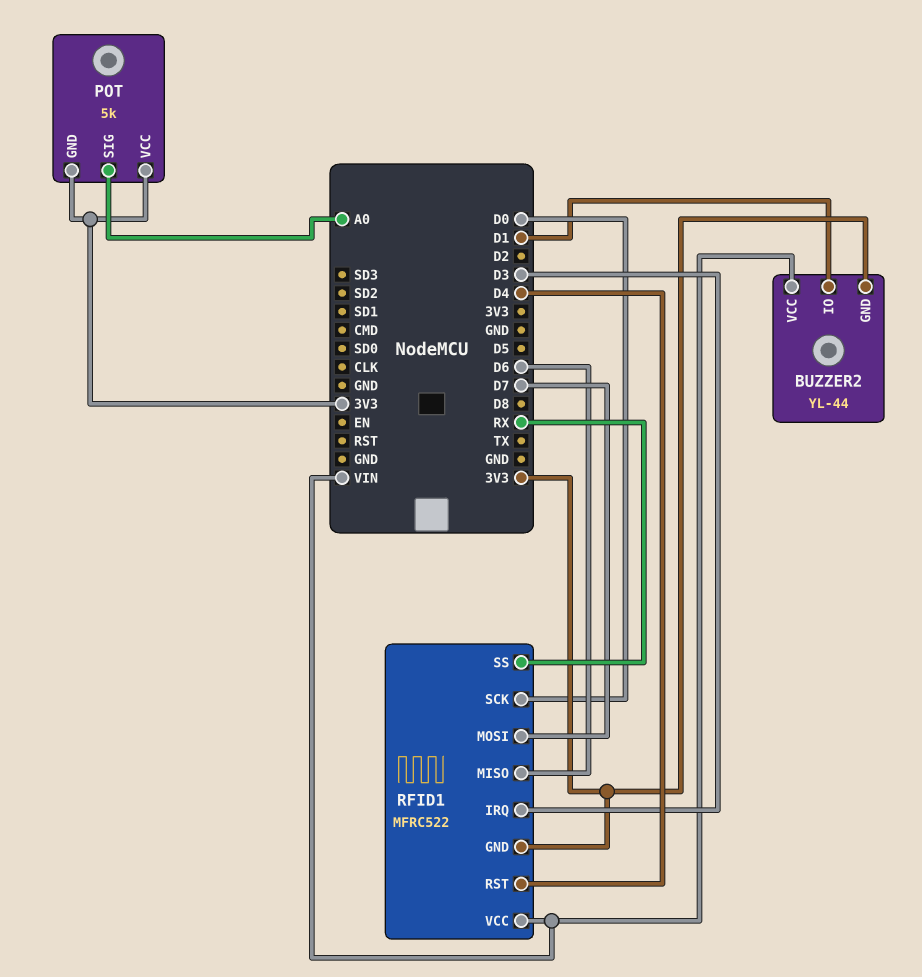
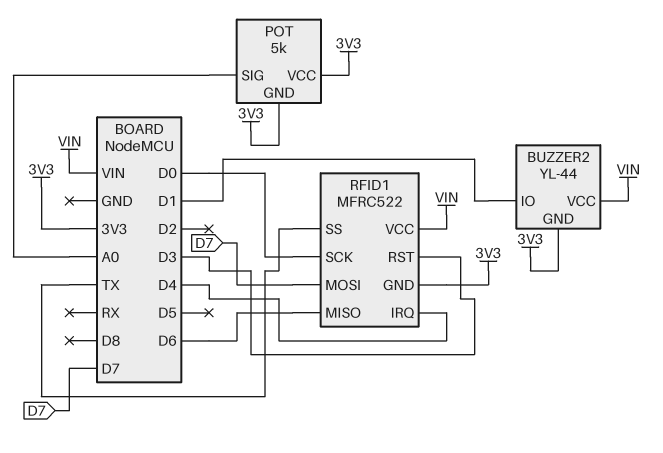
RFID1 pin IRQ: D3 -> D4
RFID1 pin RST: D4 -> D3
RFID1 pin SS: RX -> TX

